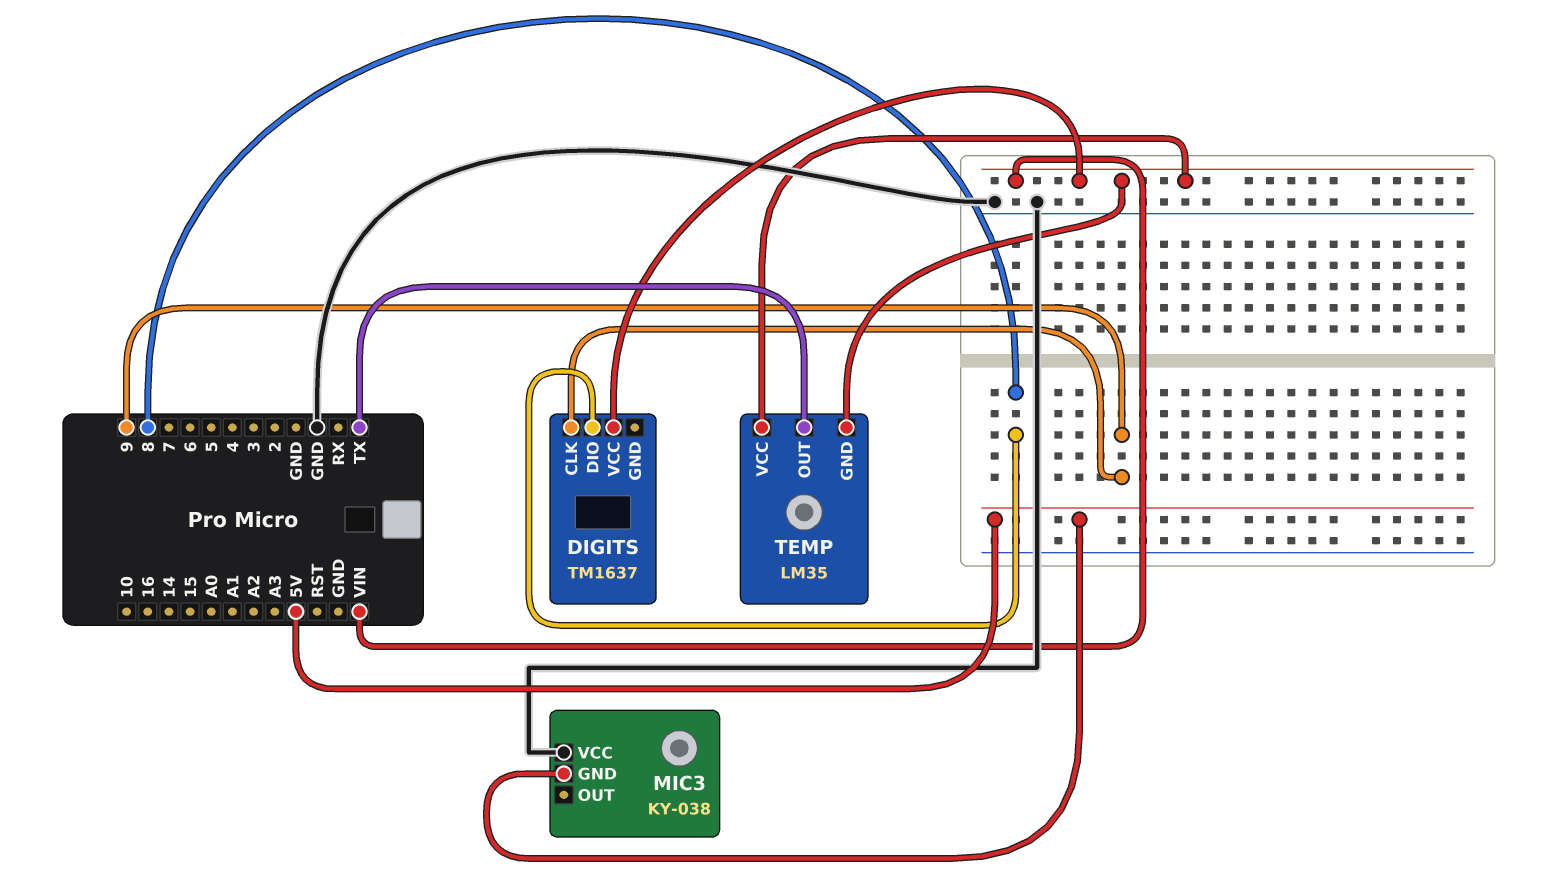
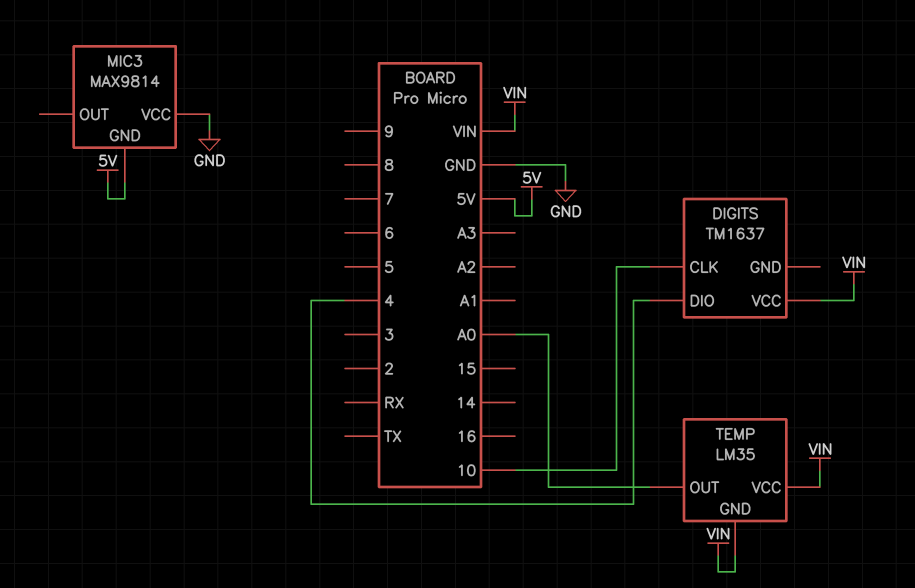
DIGITS pin CLK: 9 -> 10
DIGITS pin DIO: 8 -> 4
MIC3: KY-038 -> MAX9814
TEMP pin OUT: TX -> A0

